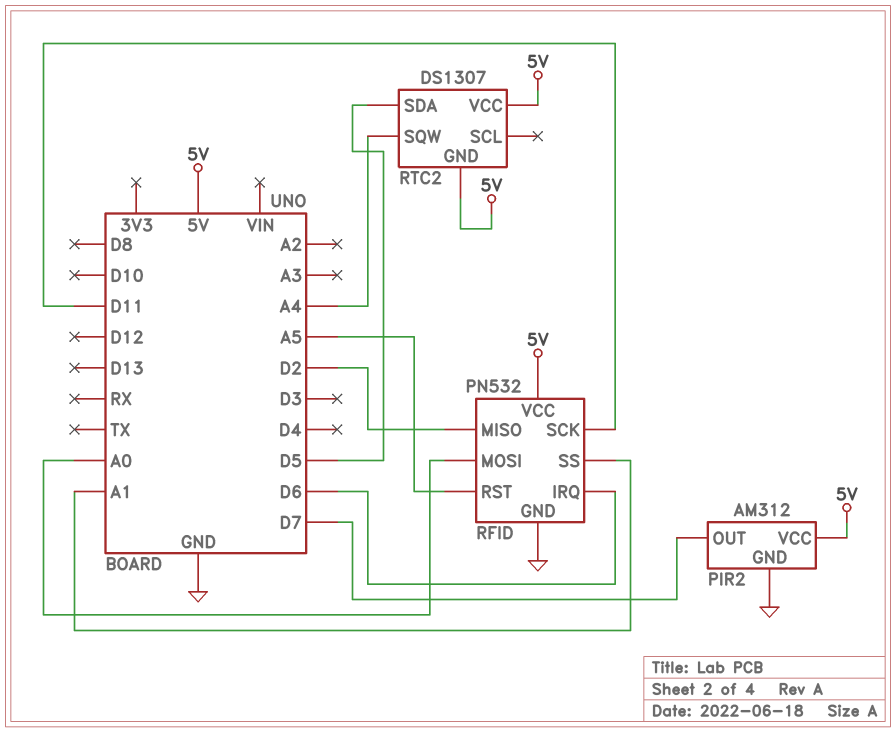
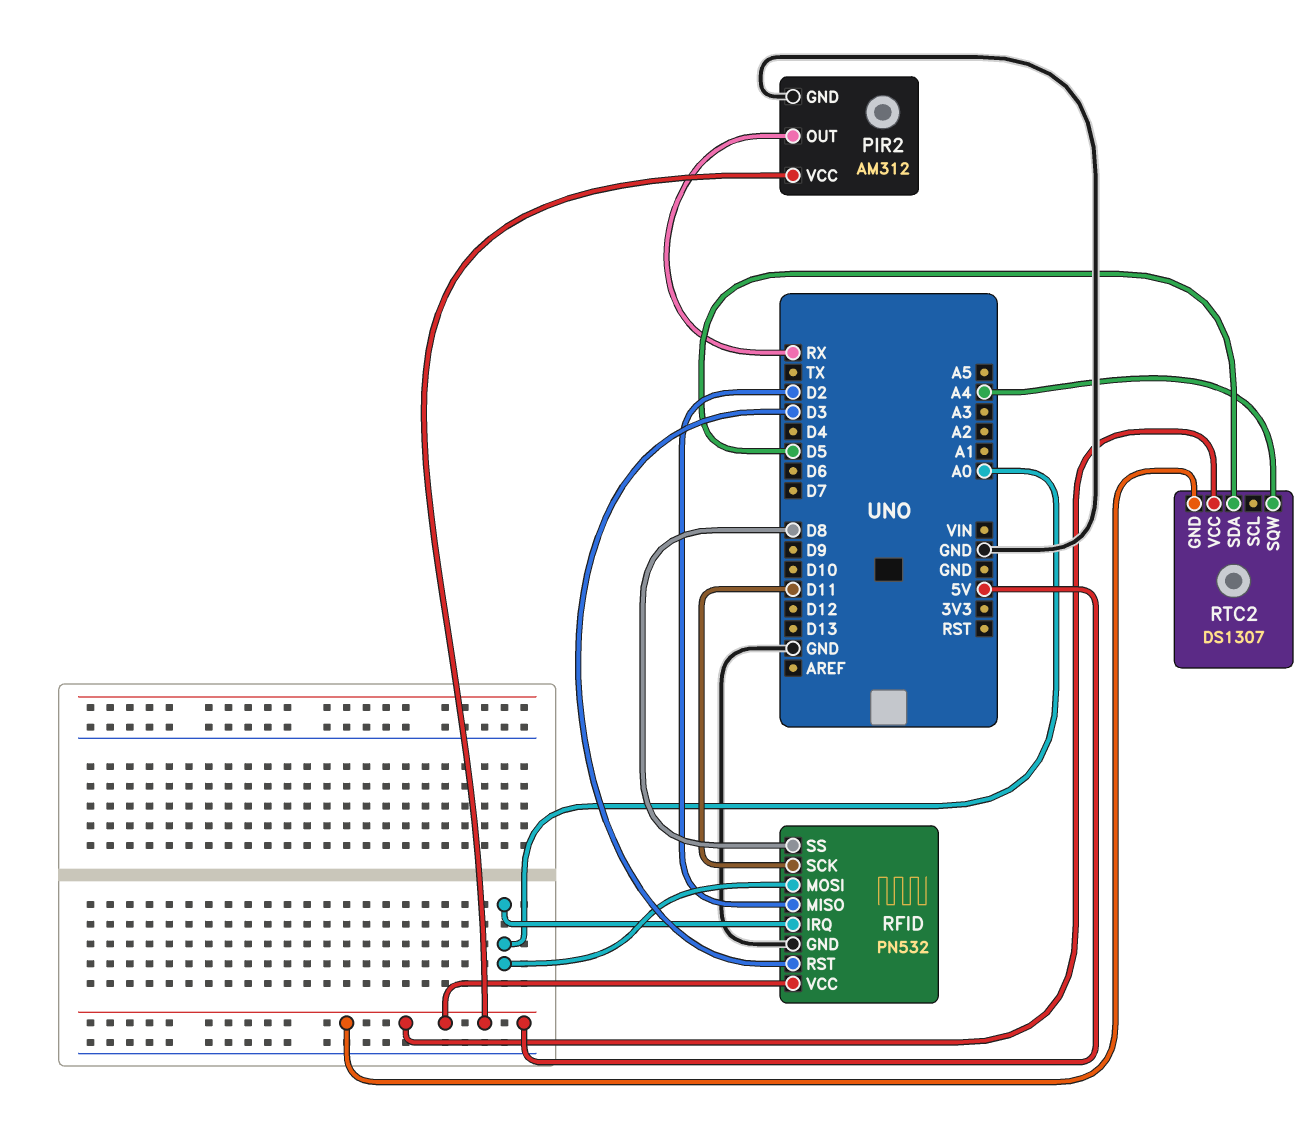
PIR2 pin OUT: D7 -> RX
RFID pin IRQ: D6 -> A0
RFID pin RST: A5 -> D3
RFID pin SS: A1 -> D8

